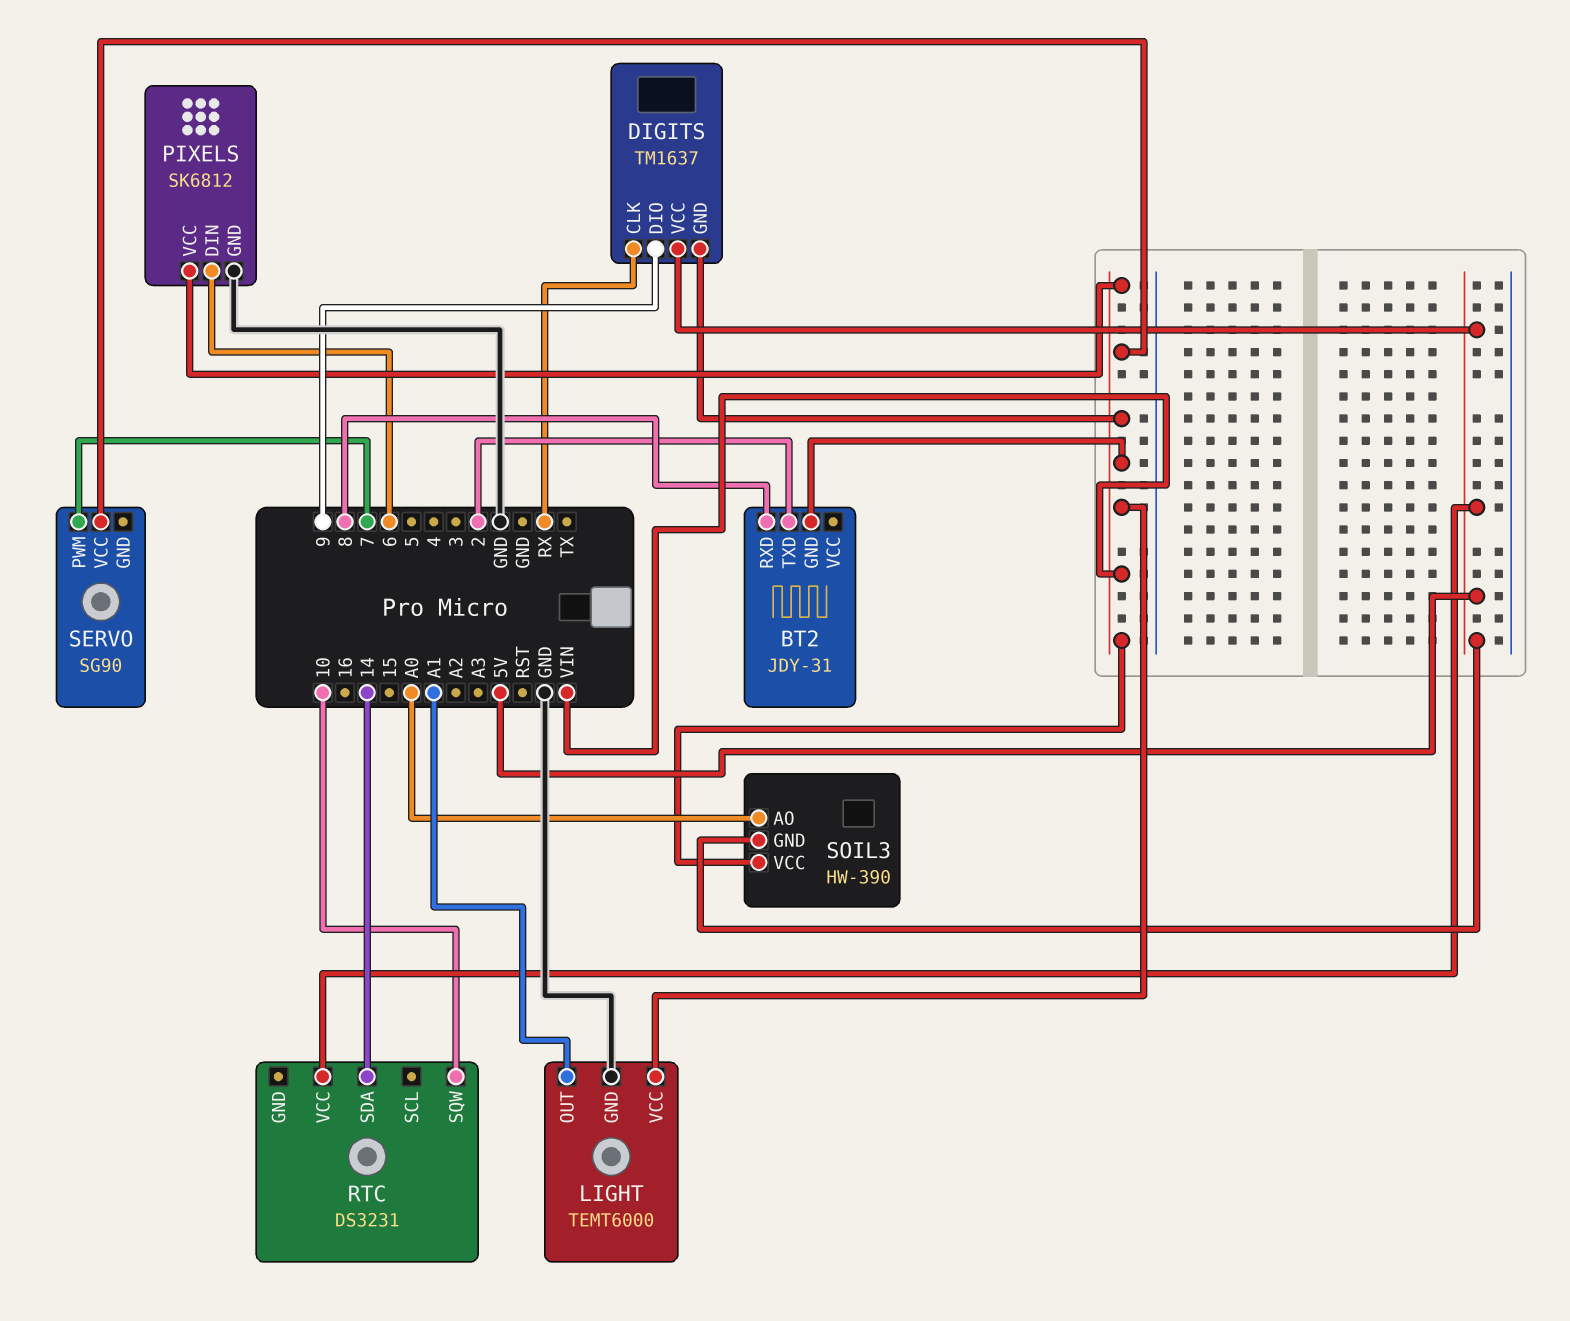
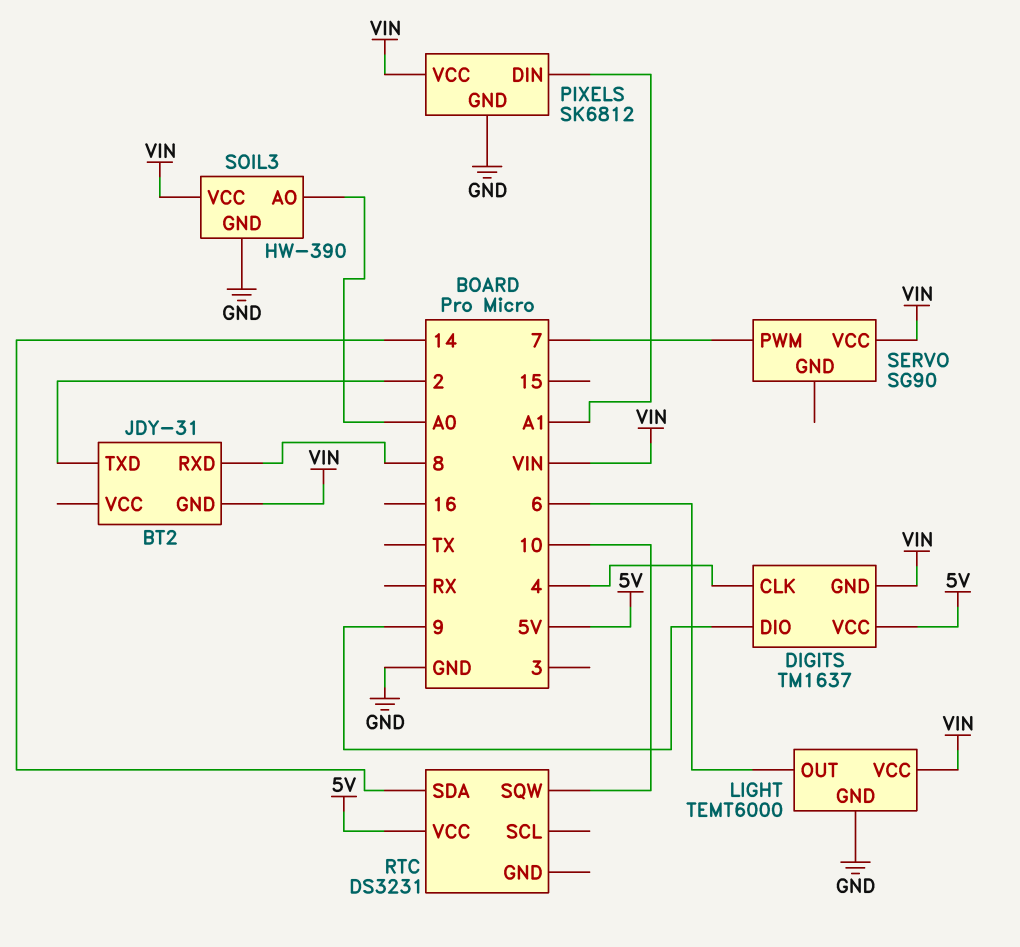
DIGITS pin CLK: RX -> 4
LIGHT pin OUT: A1 -> 6
PIXELS pin DIN: 6 -> A1
SOIL3 pin GND: 5V -> GND

